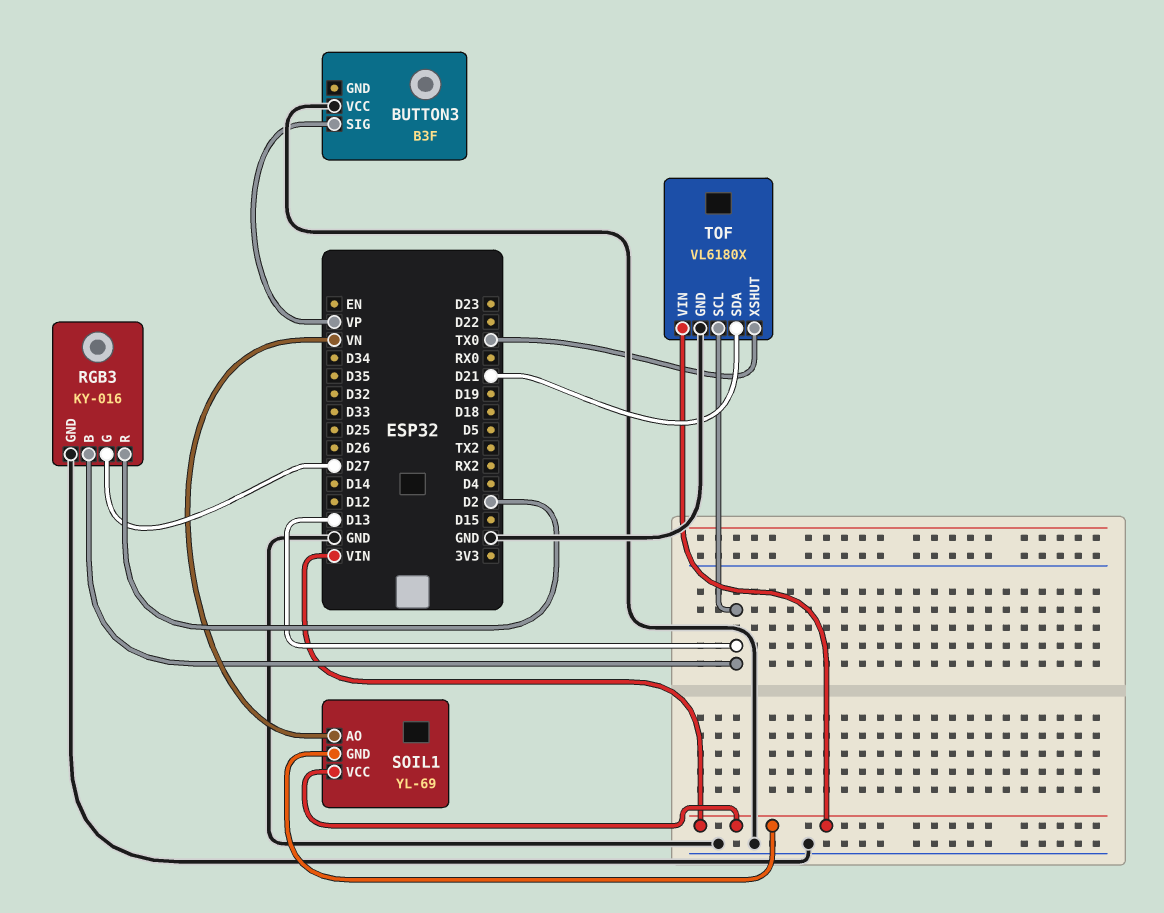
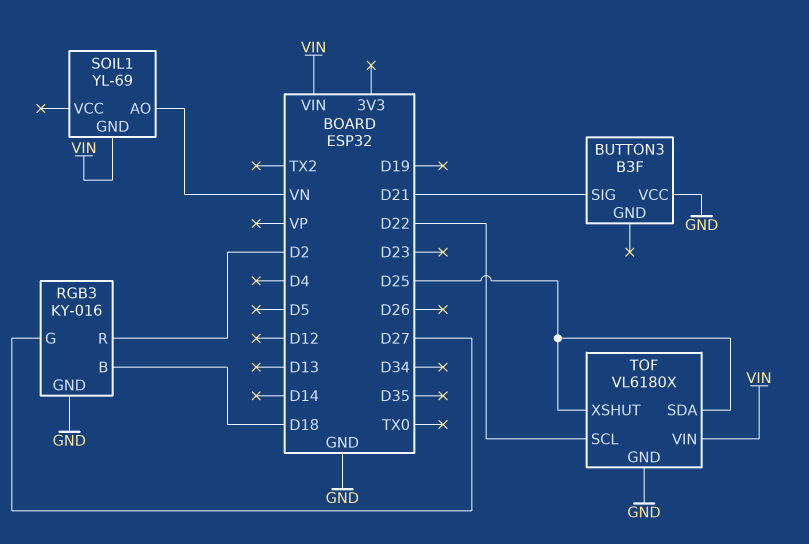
BUTTON3 pin SIG: VP -> D21
RGB3 pin B: D13 -> D18
SOIL1 pin VCC: VIN -> none
TOF pin SCL: D13 -> D22
TOF pin SDA: D21 -> D25
TOF pin XSHUT: TX0 -> D25

